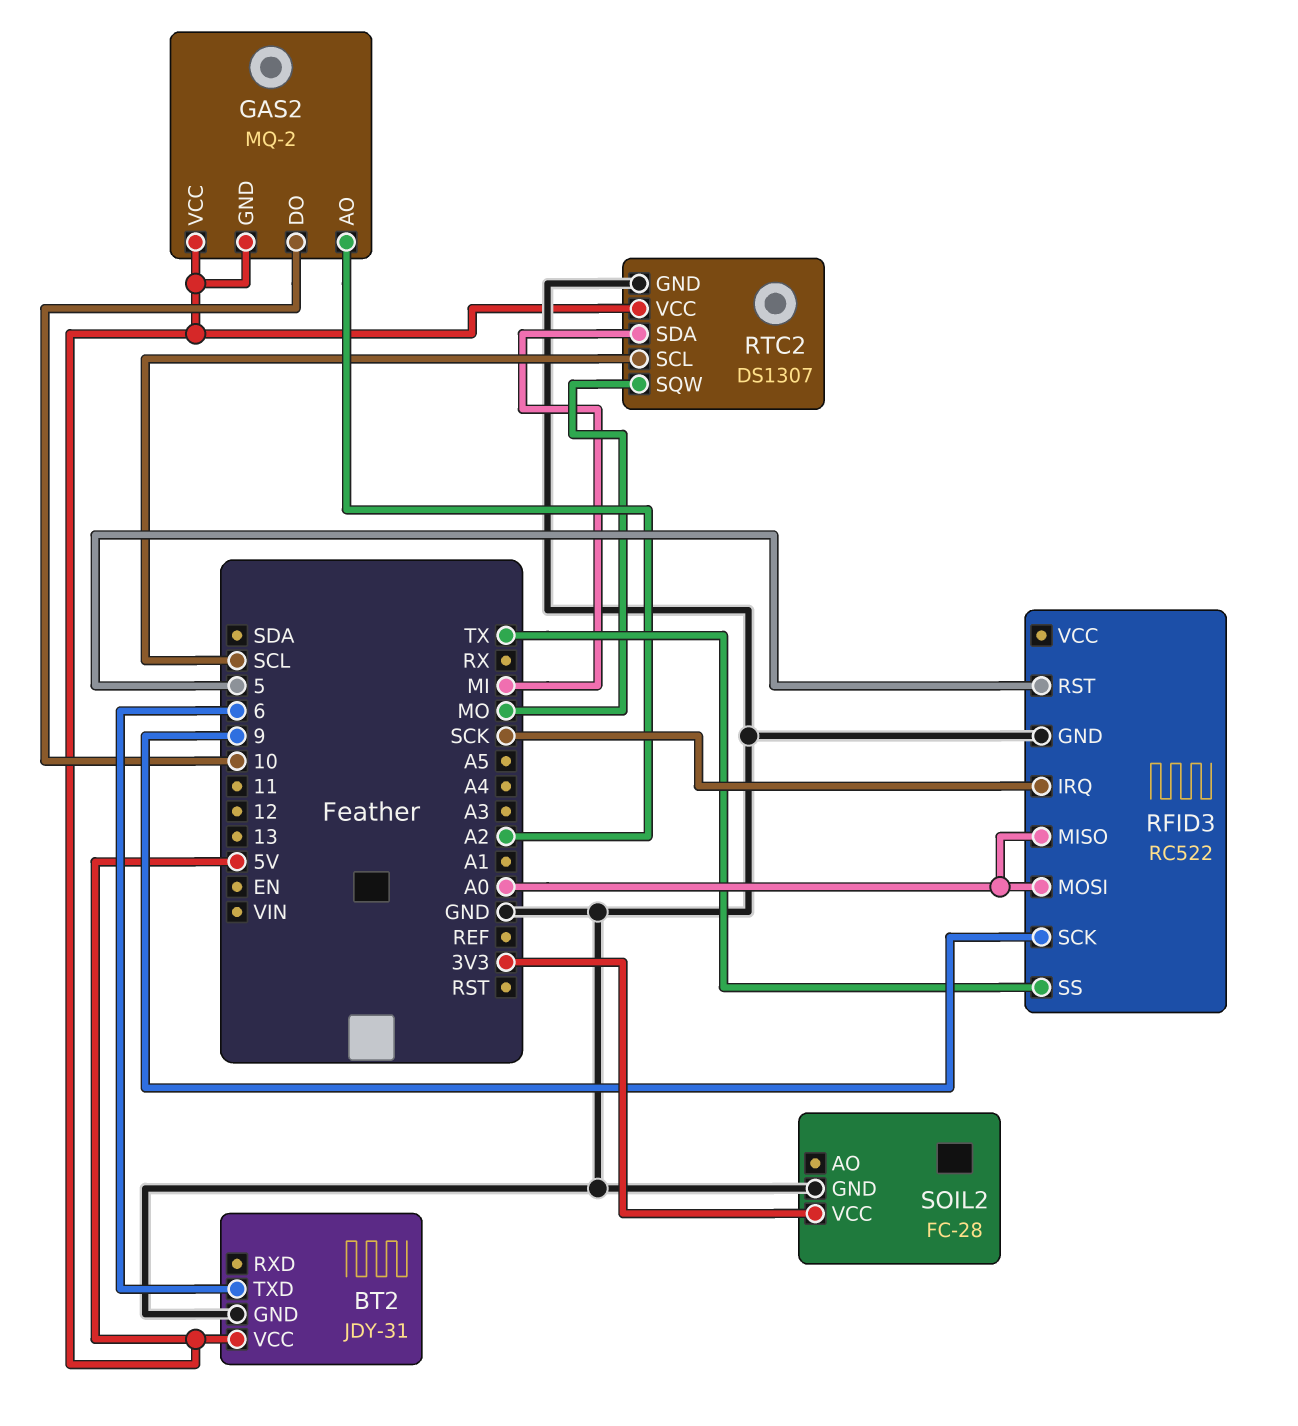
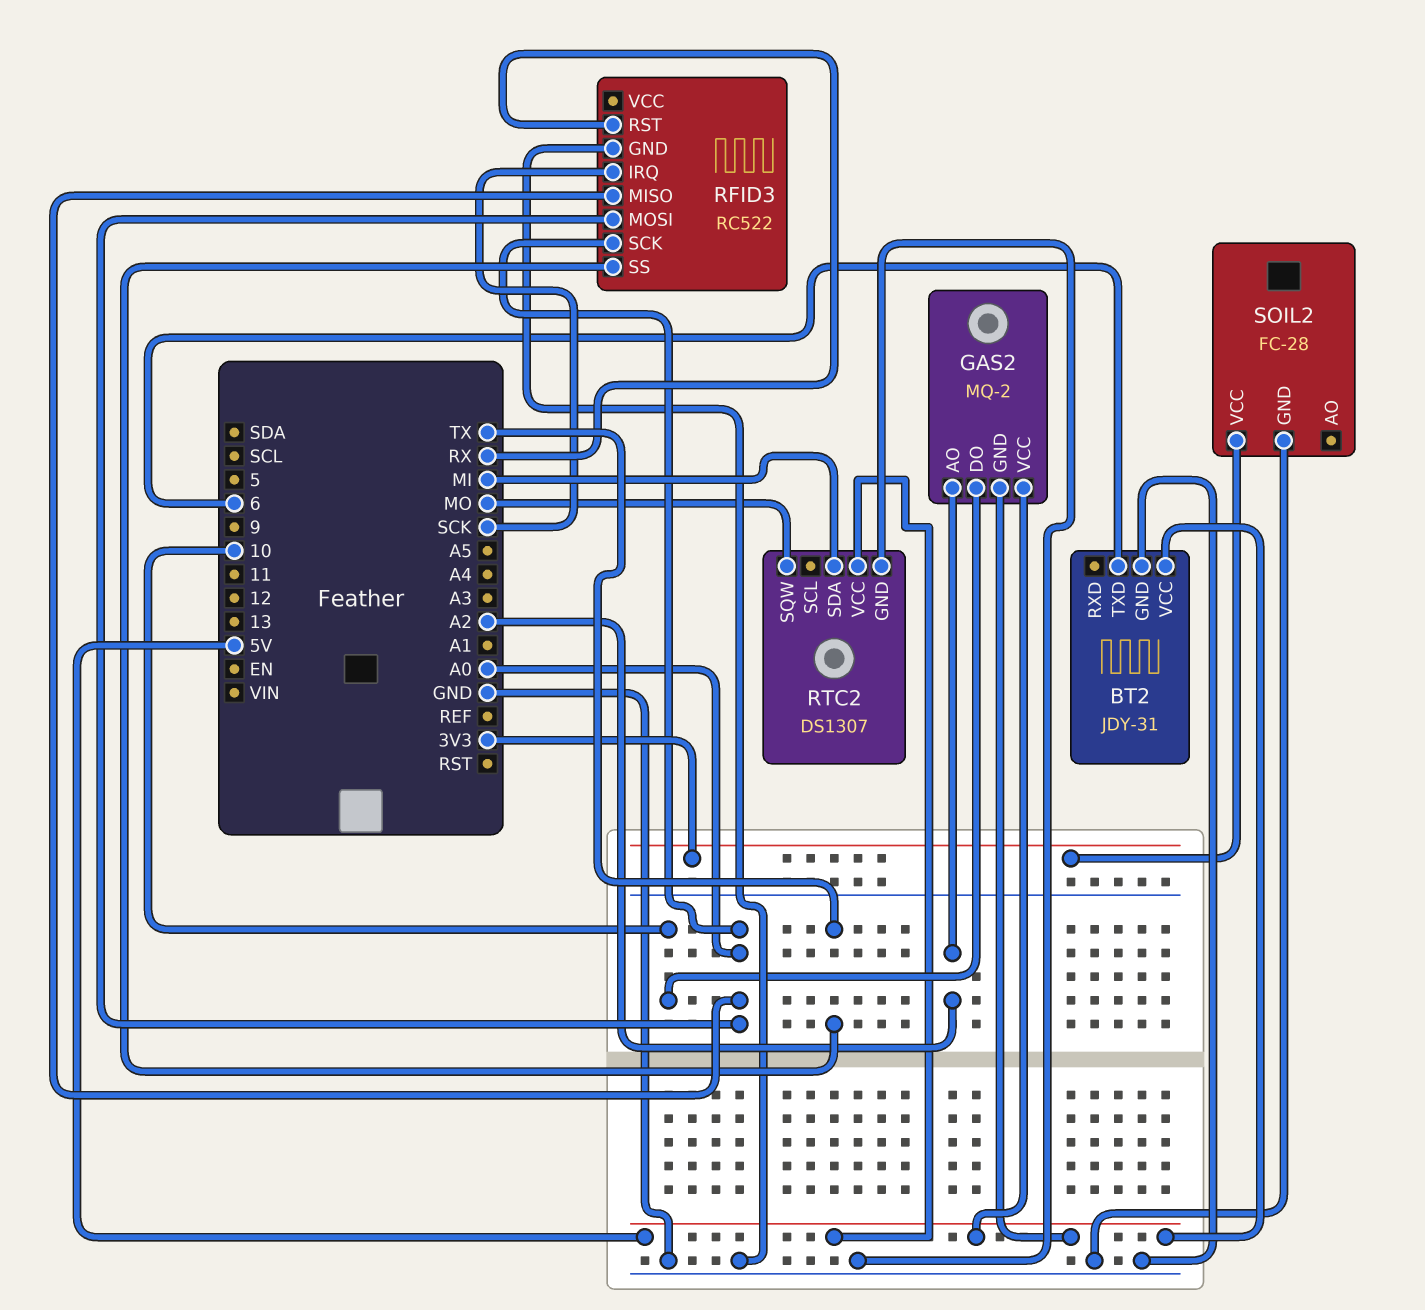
RFID3 pin RST: 5 -> RX
RFID3 pin SCK: 9 -> A0
RTC2 pin SCL: SCL -> none

